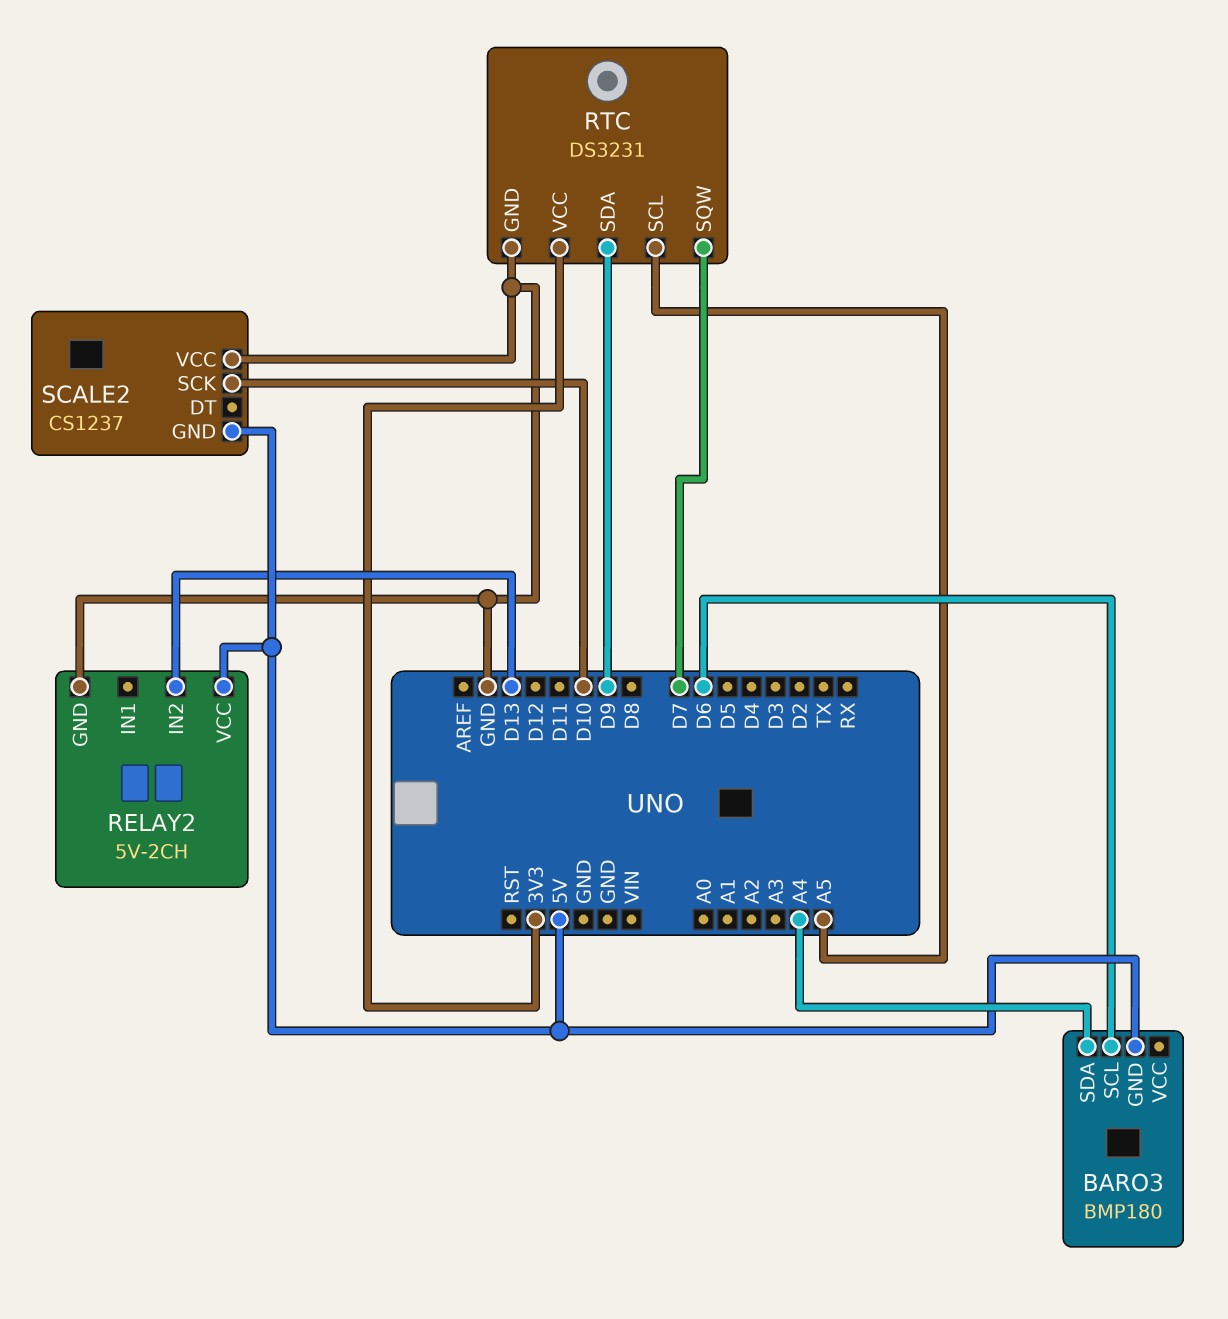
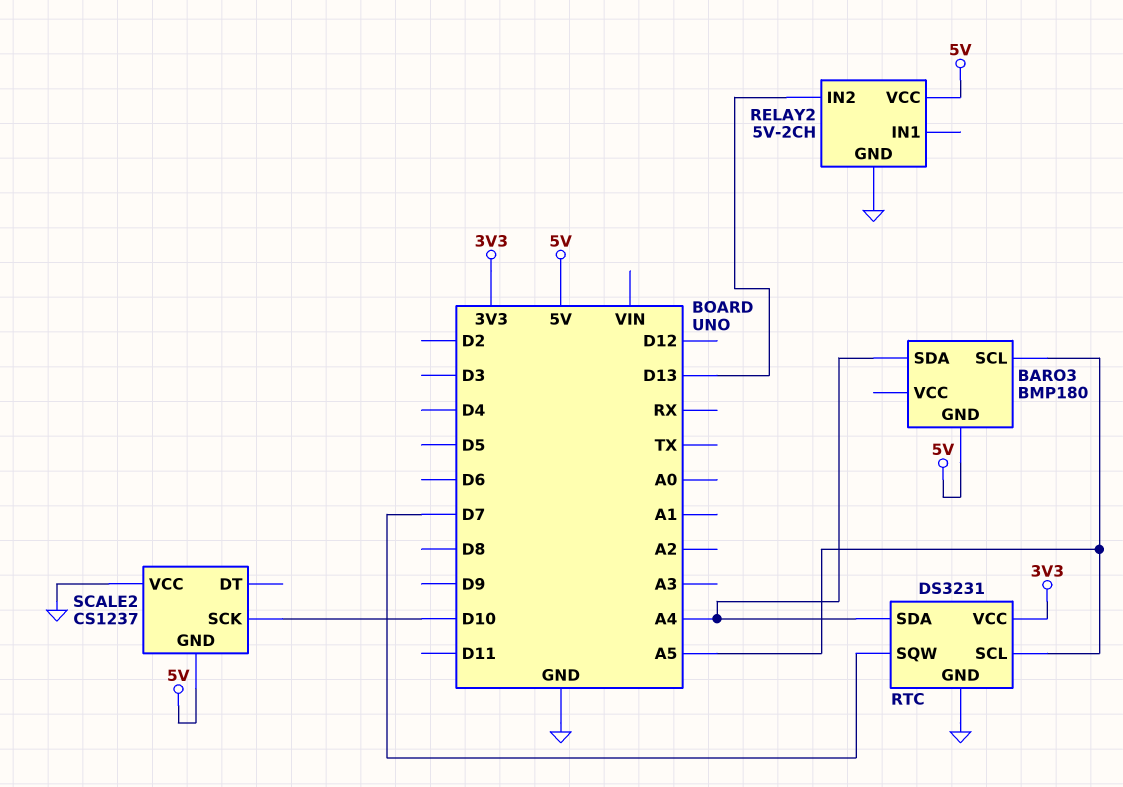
BARO3 pin SCL: D6 -> A5
RTC pin SDA: D9 -> A4

